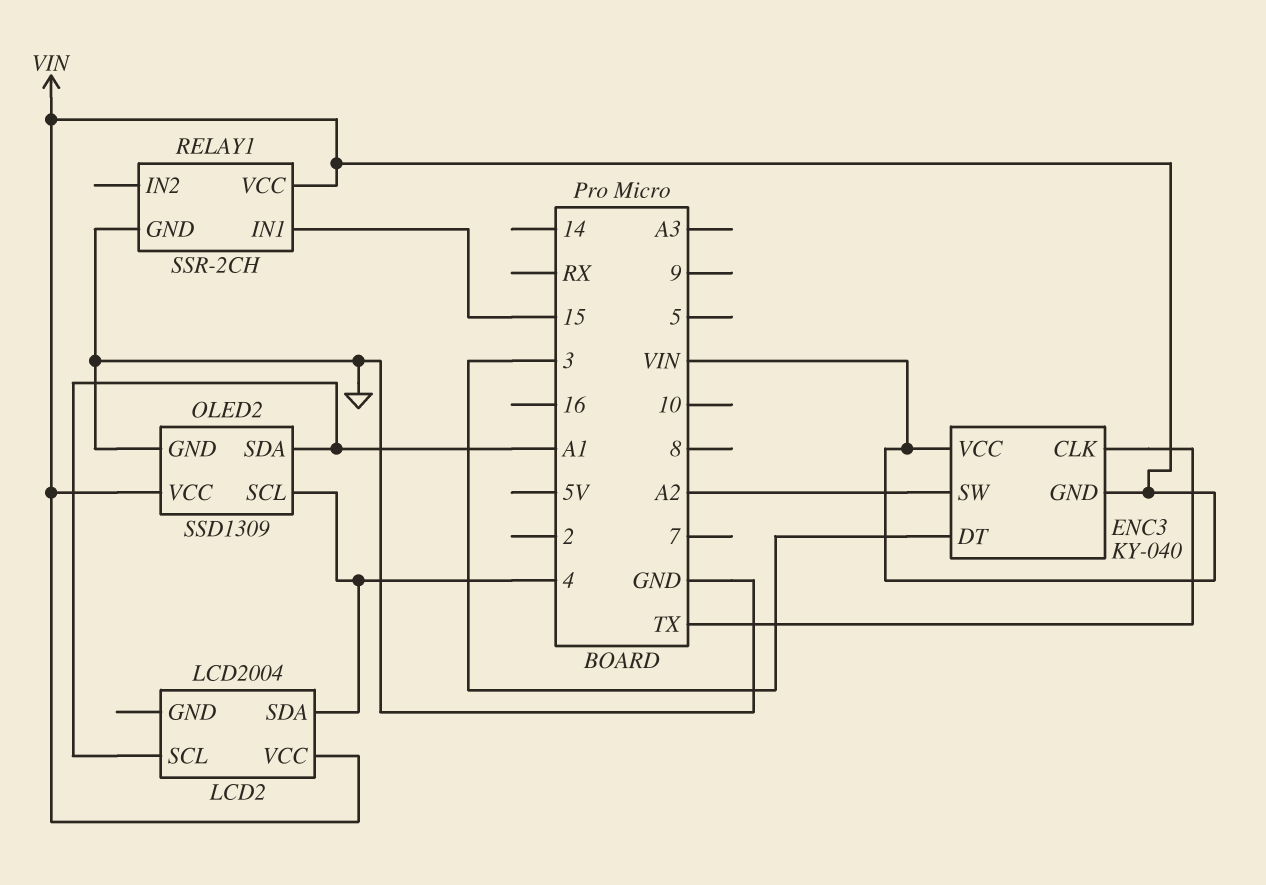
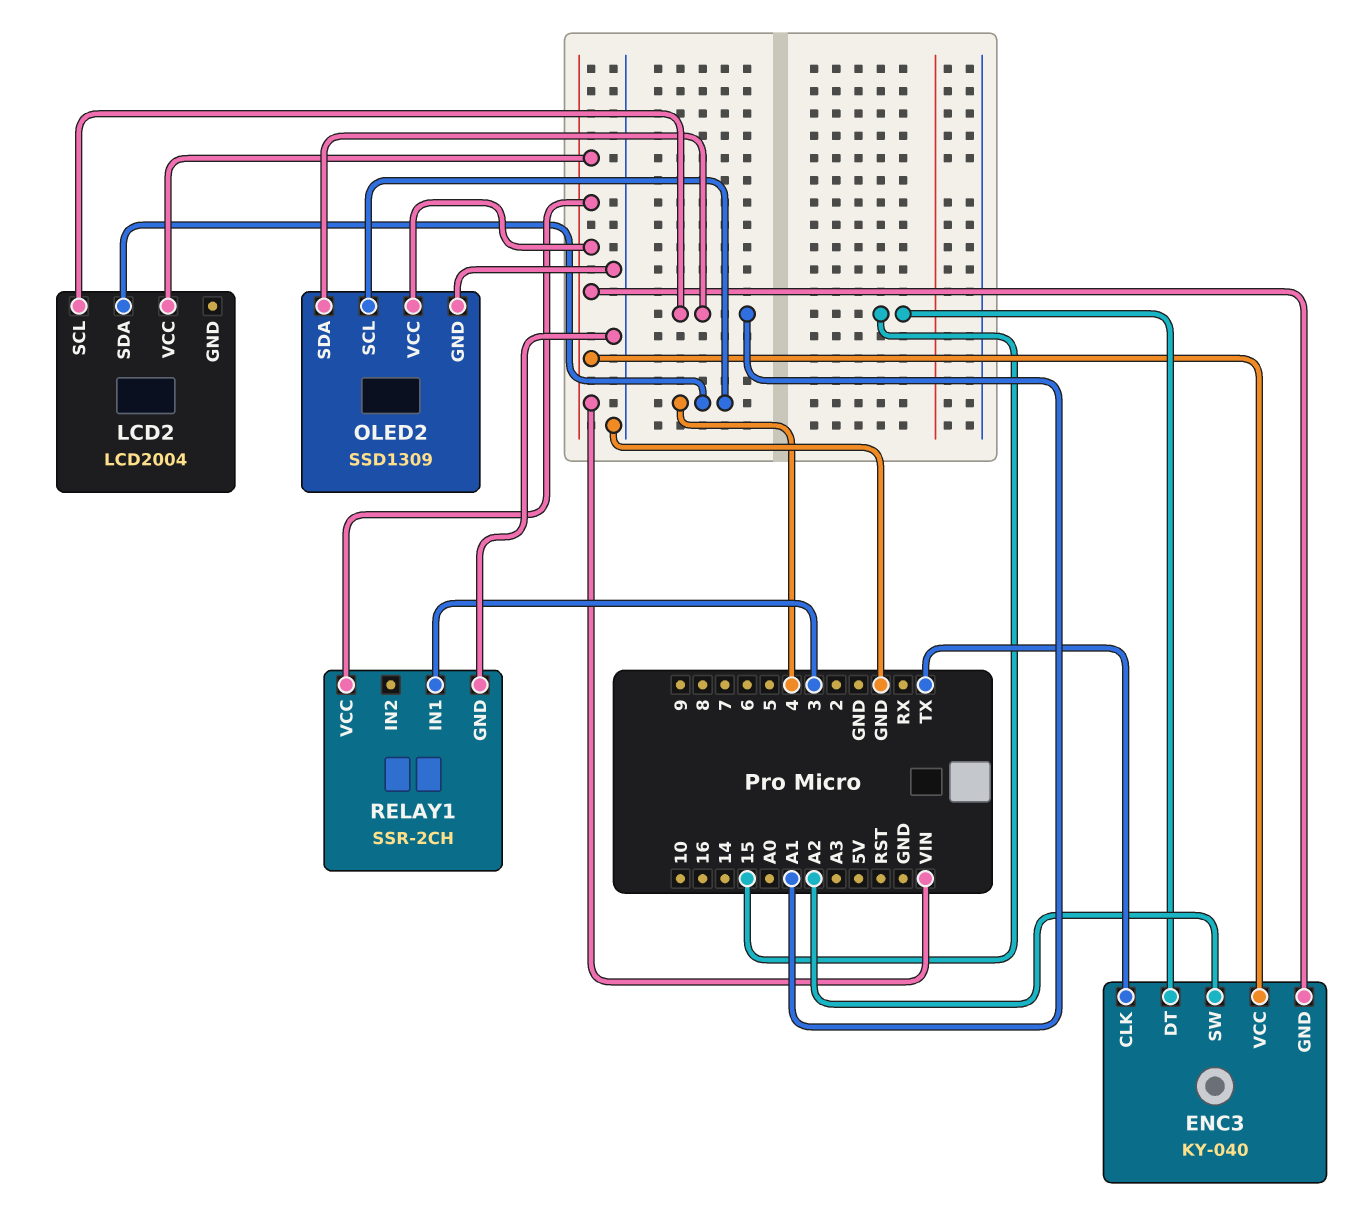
ENC3 pin DT: 3 -> 15
RELAY1 pin IN1: 15 -> 3

